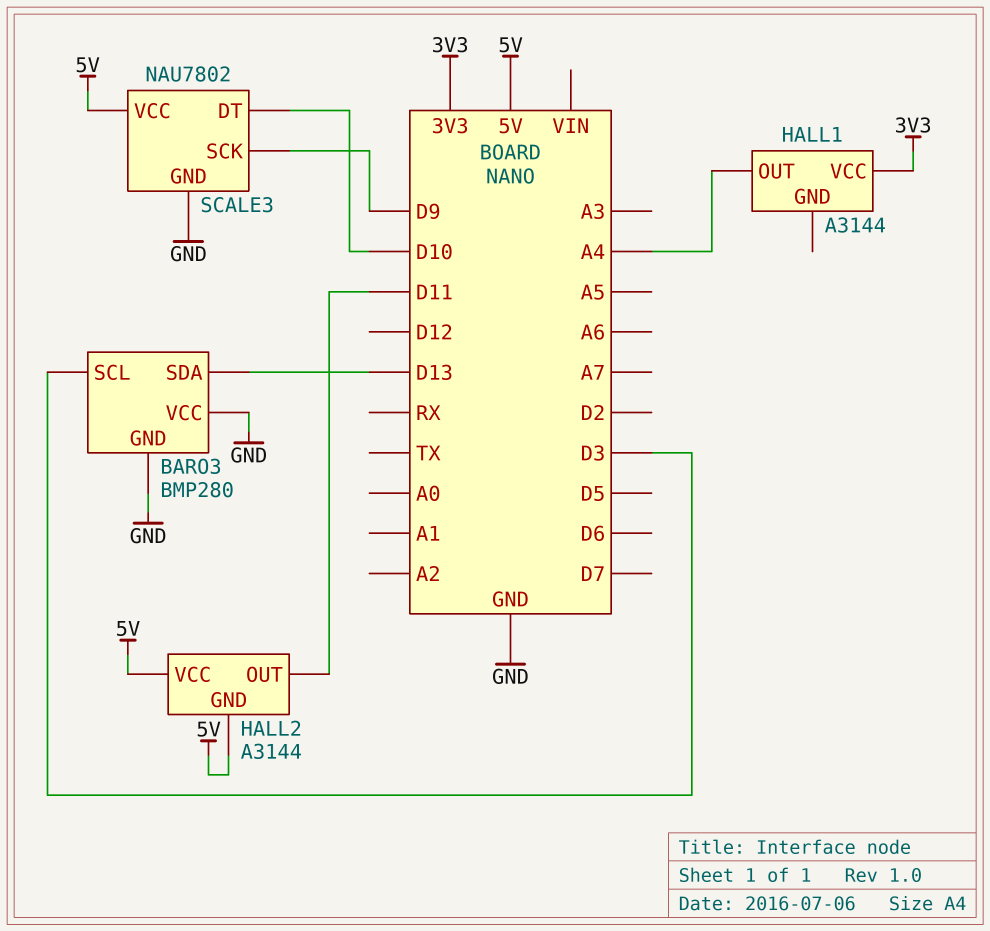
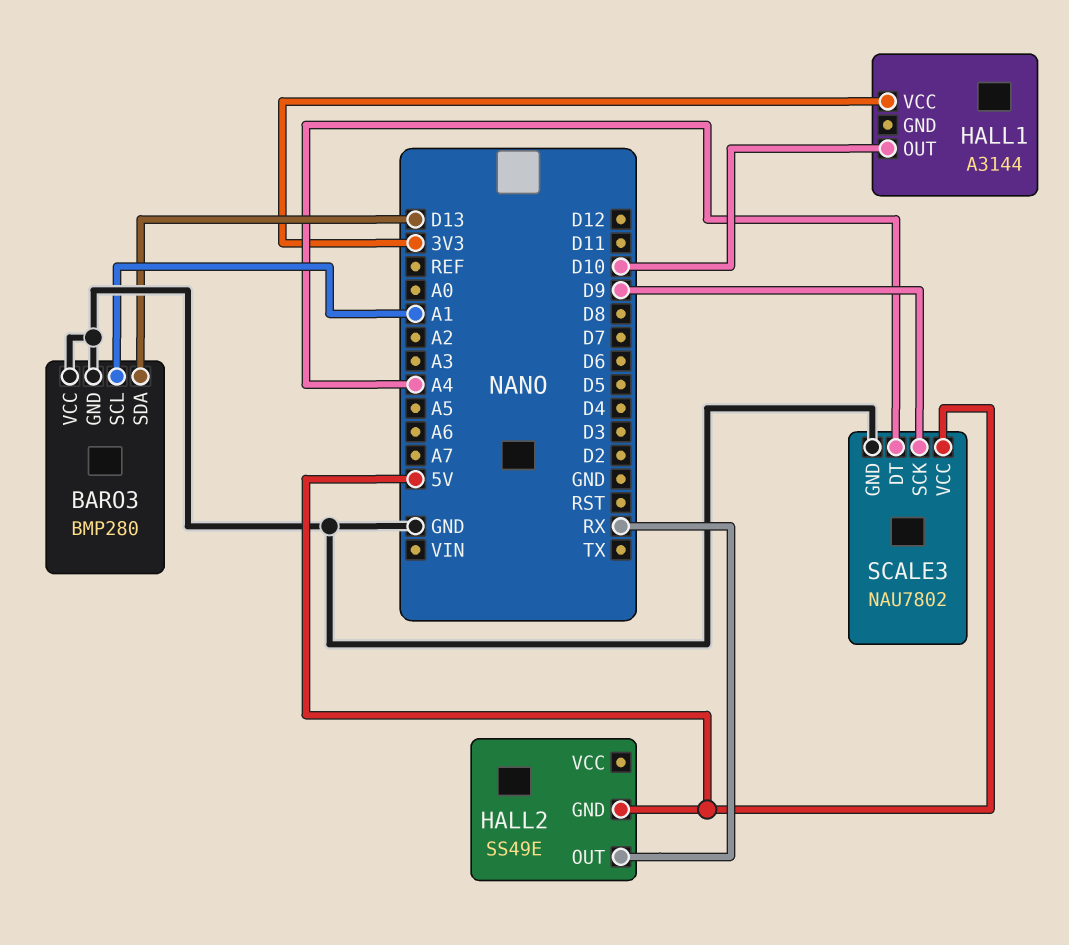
BARO3 pin SCL: D3 -> A1
HALL1 pin OUT: A4 -> D10
HALL2: A3144 -> SS49E
HALL2 pin OUT: D11 -> RX
HALL2 pin VCC: 5V -> none
SCALE3 pin DT: D10 -> A4

